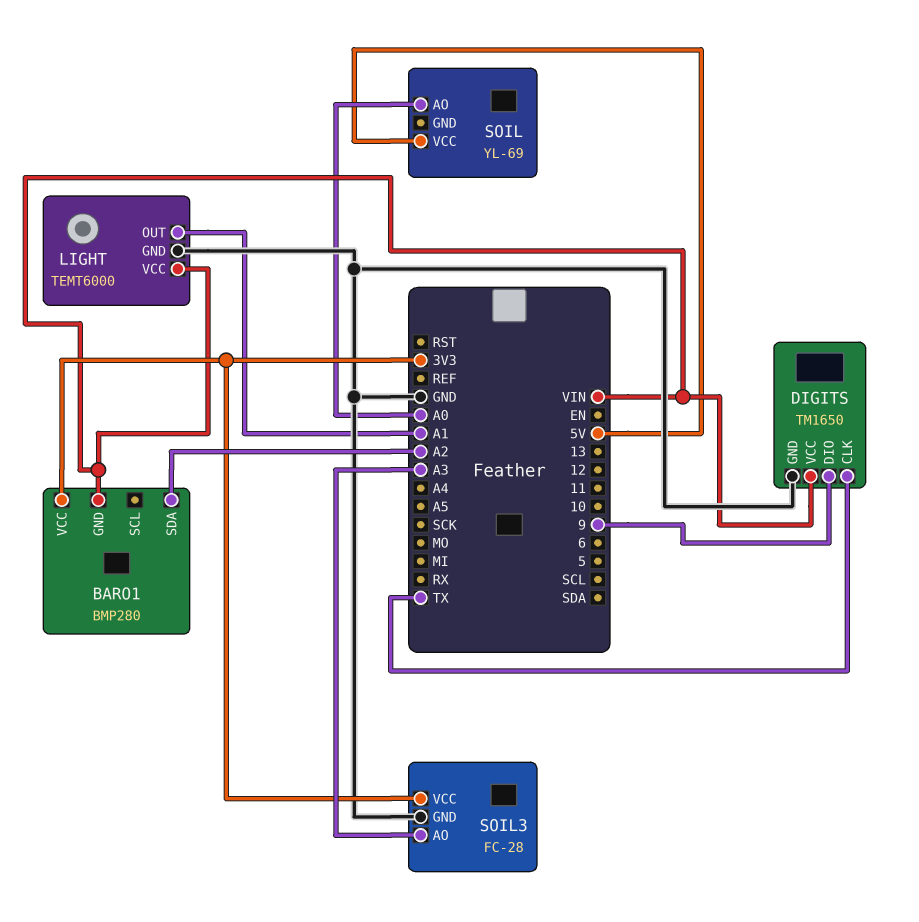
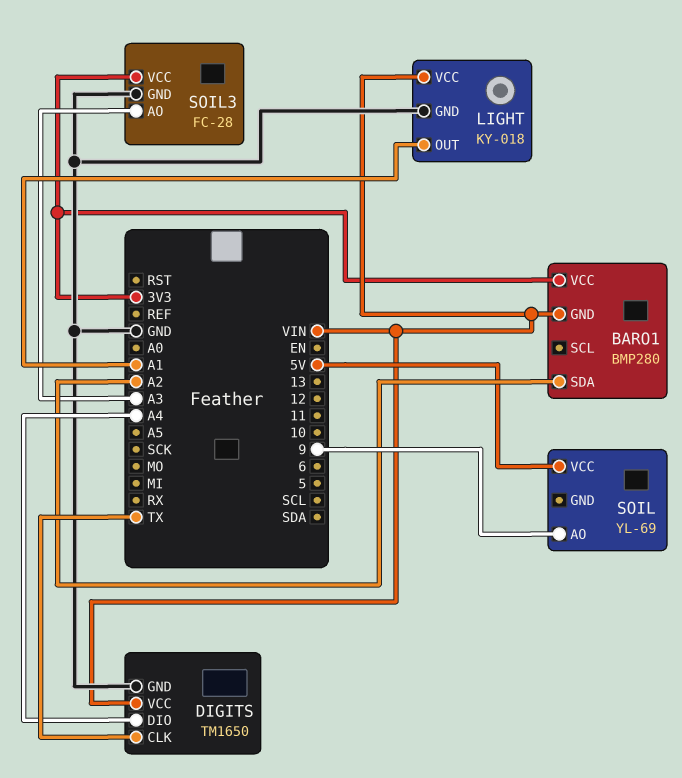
DIGITS pin DIO: 9 -> A4
LIGHT: TEMT6000 -> KY-018
SOIL pin AO: A0 -> 9

